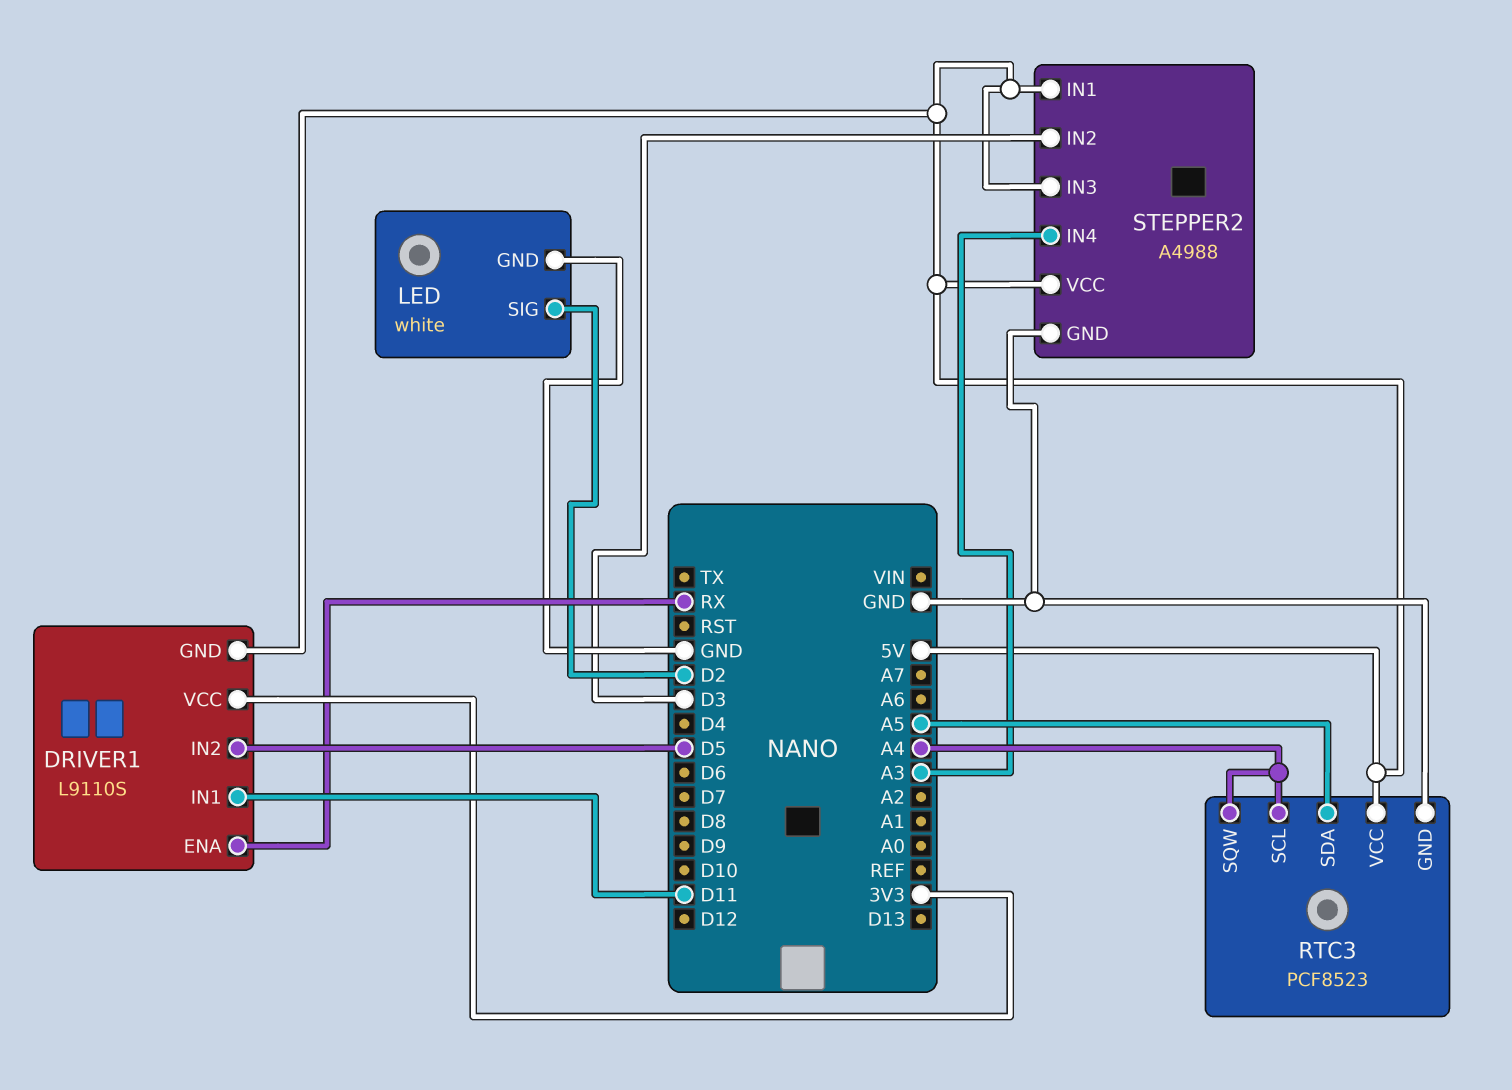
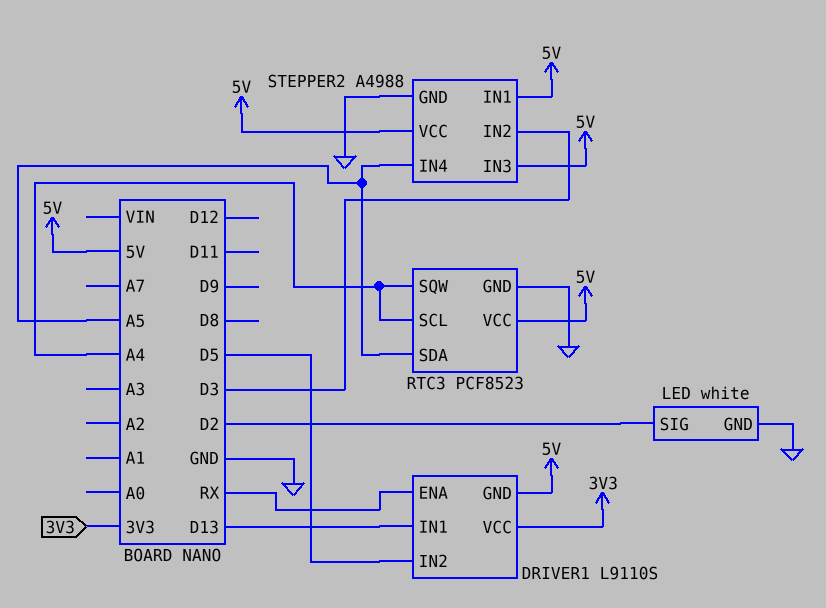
DRIVER1 pin IN1: D11 -> D13
STEPPER2 pin IN4: A3 -> A5

